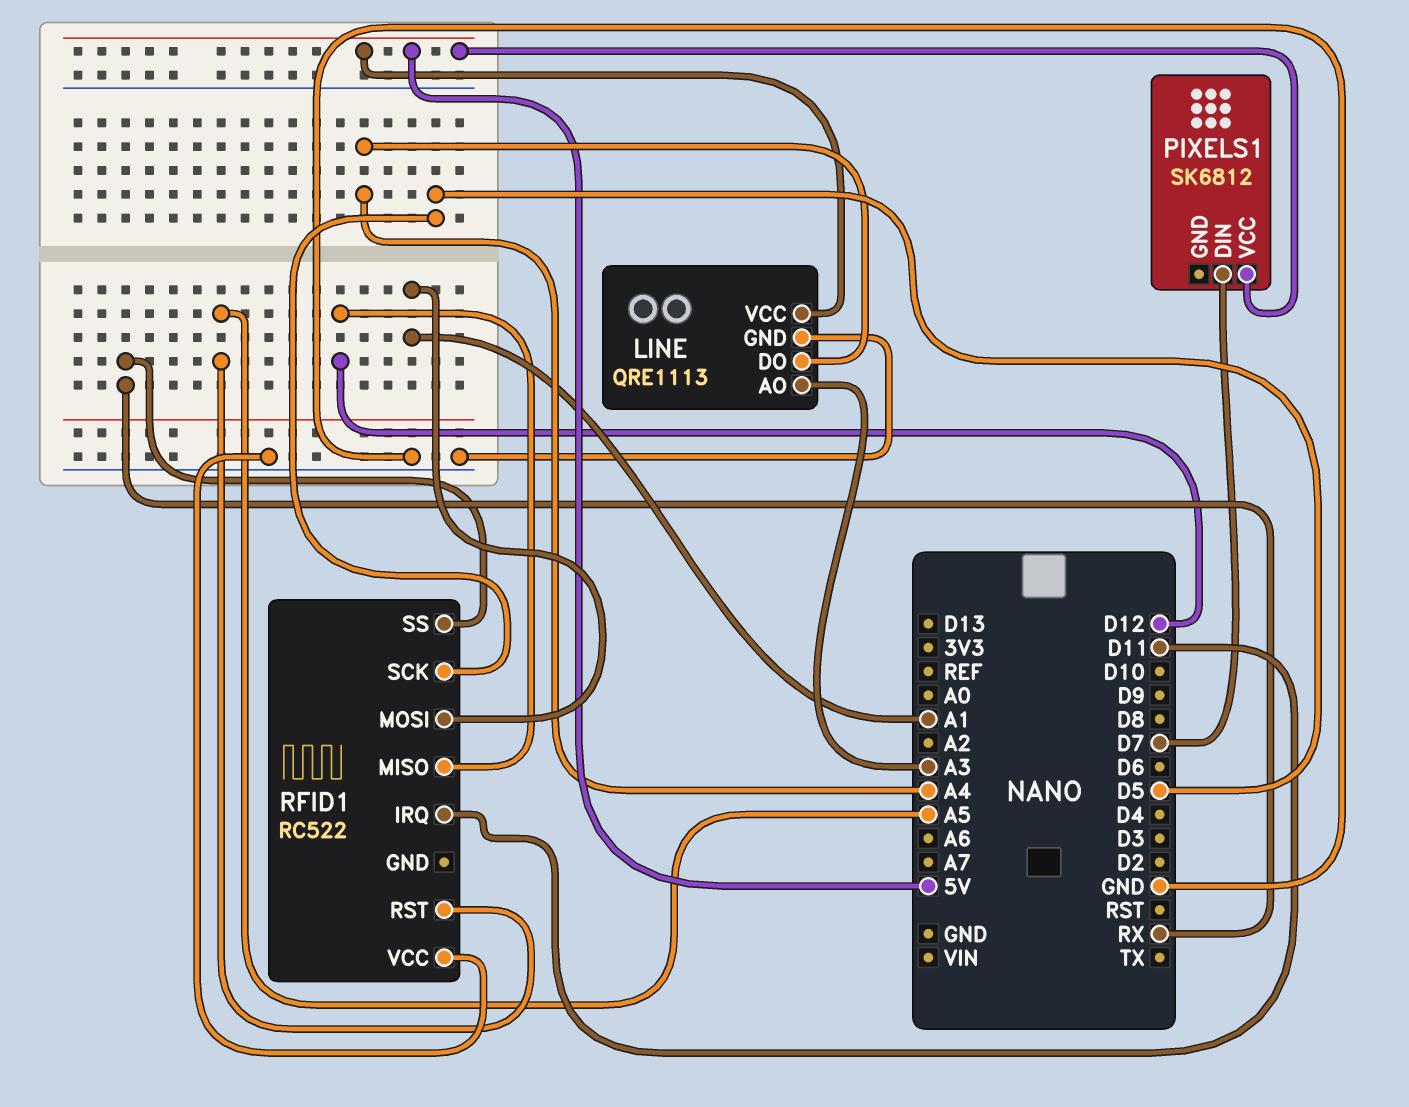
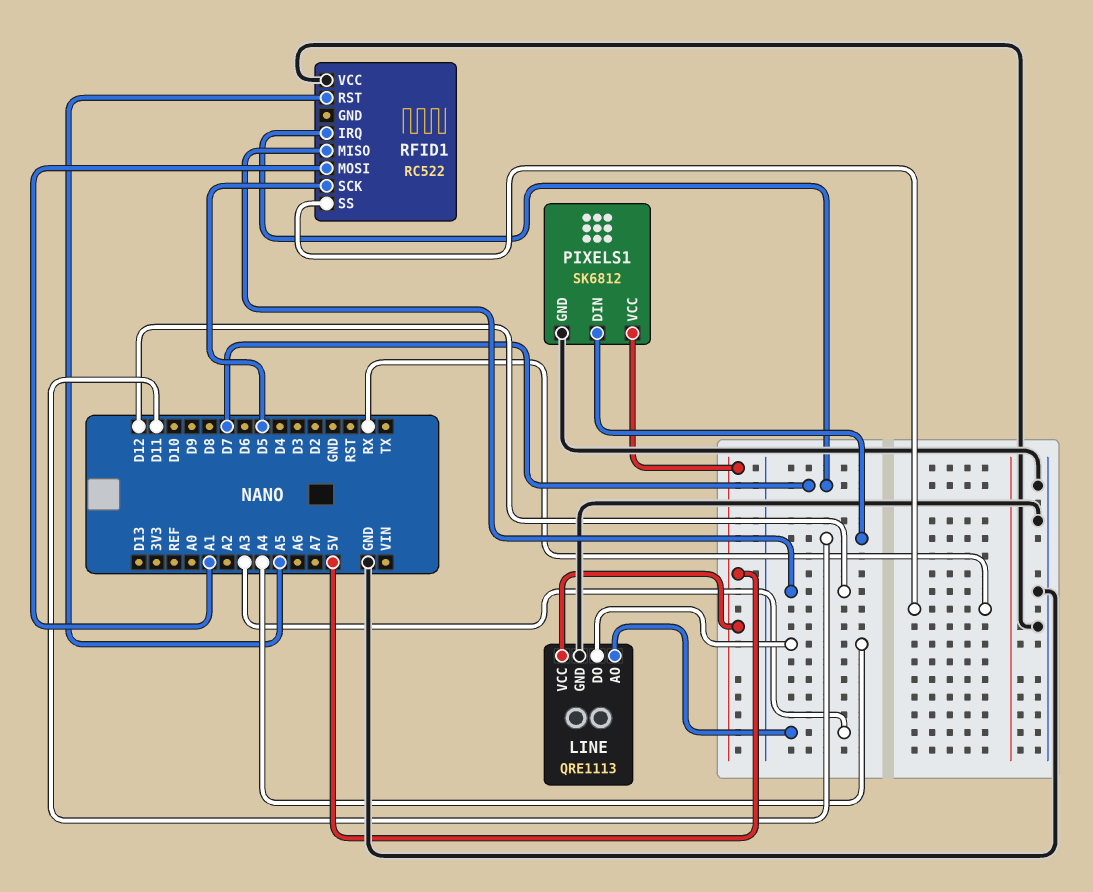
PIXELS1 pin DIN: D7 -> D11
PIXELS1 pin GND: none -> GND
RFID1 pin IRQ: D11 -> D7

